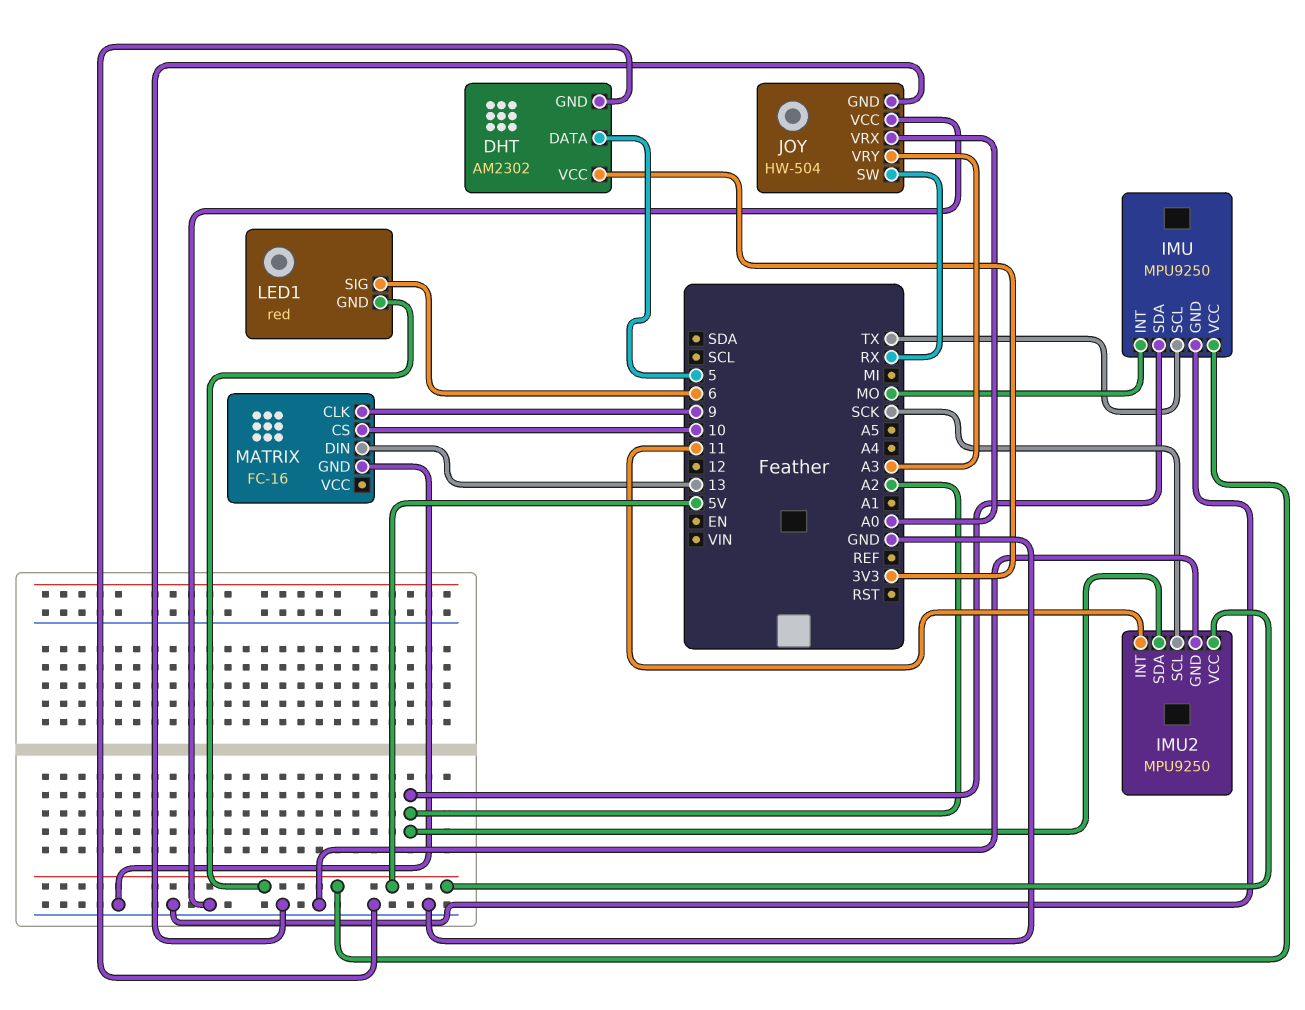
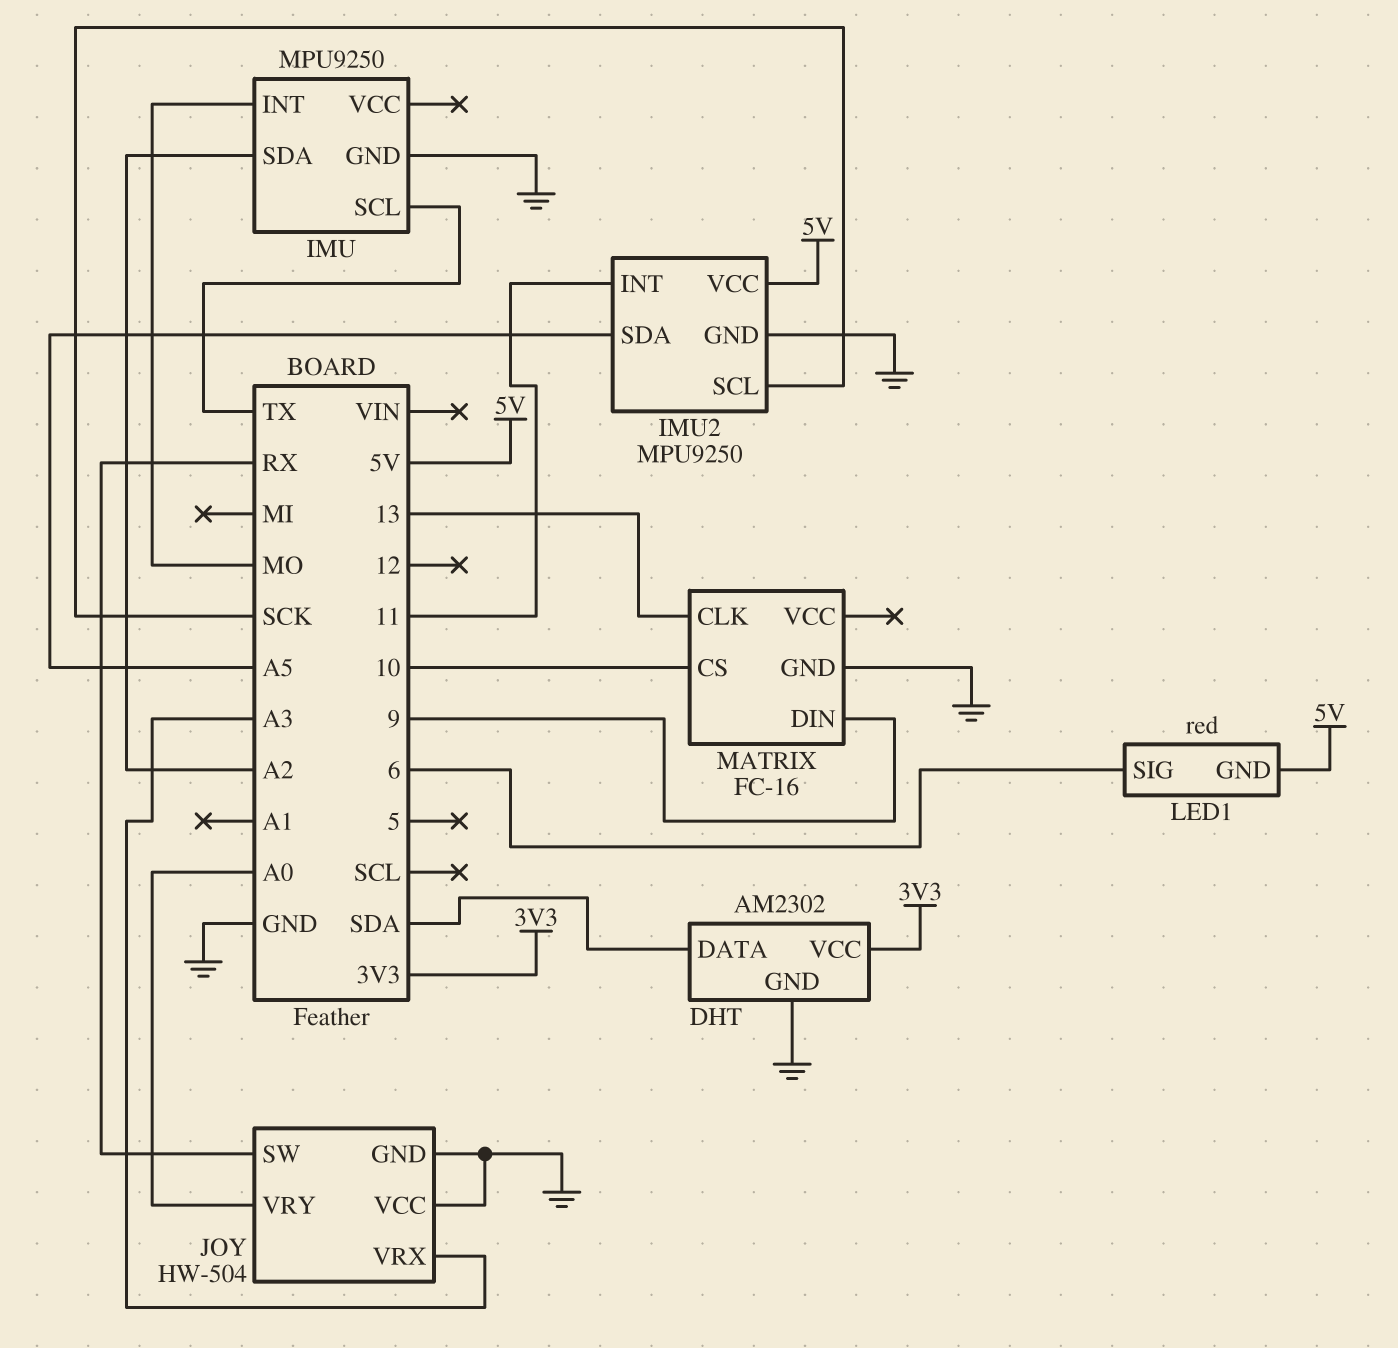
DHT pin DATA: 5 -> SDA
IMU pin VCC: 5V -> none
IMU2 pin SDA: A2 -> A5
JOY pin VRX: A0 -> A3
JOY pin VRY: A3 -> A0
MATRIX pin CLK: 9 -> 13
MATRIX pin DIN: 13 -> 9

